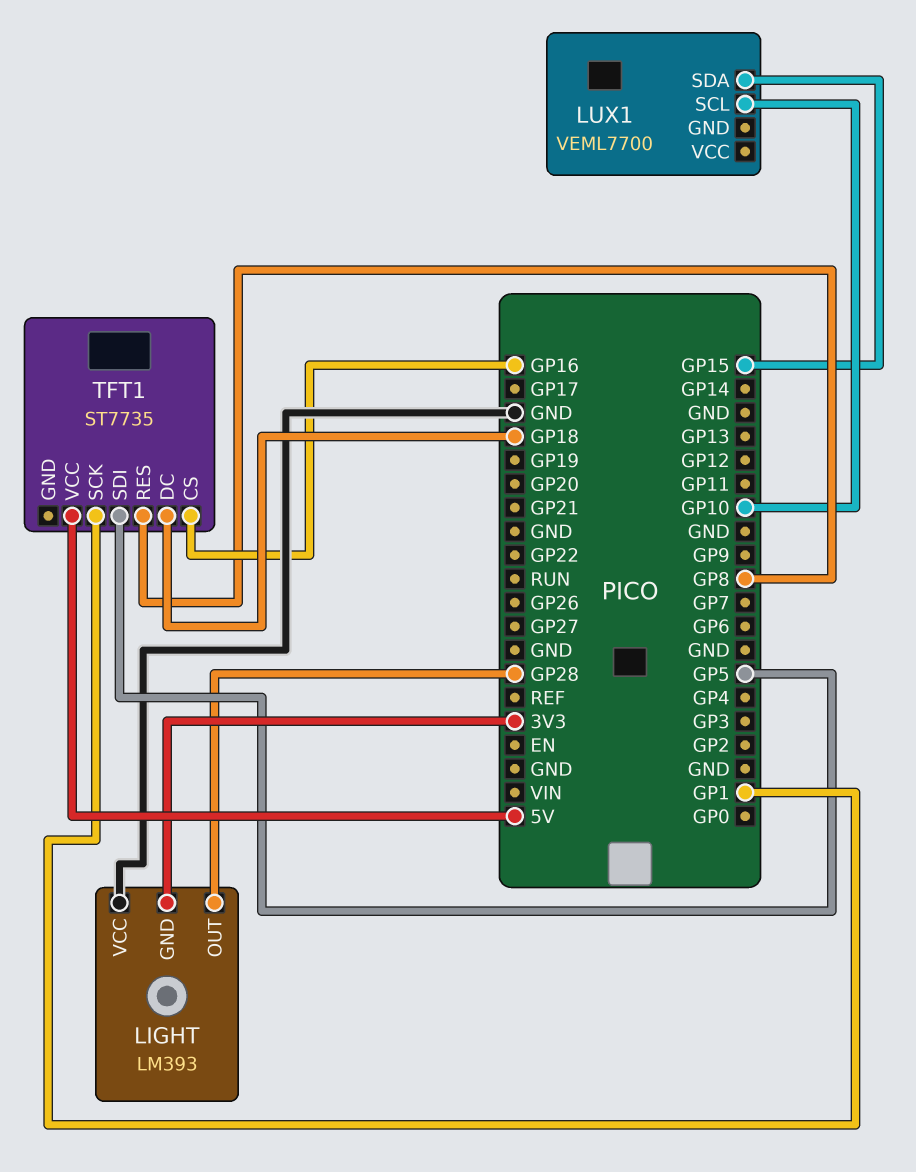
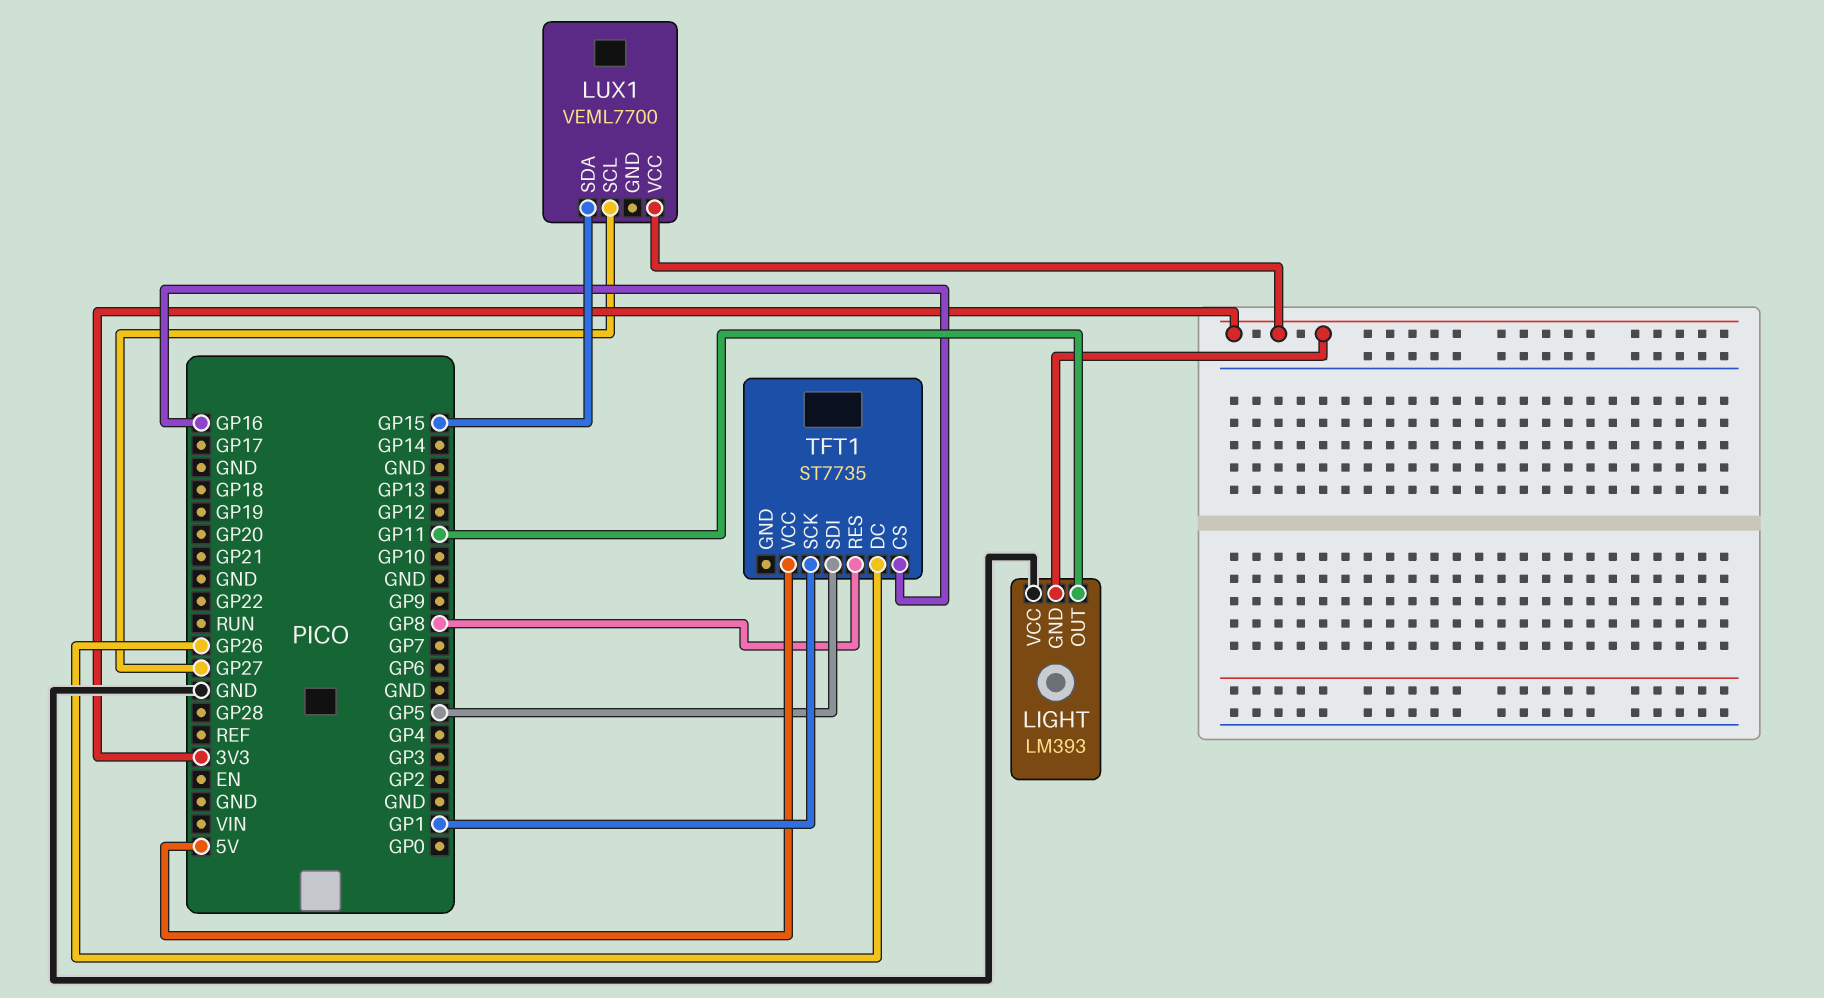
LIGHT pin OUT: GP28 -> GP11
LUX1 pin SCL: GP10 -> GP27
LUX1 pin VCC: none -> 3V3
TFT1 pin DC: GP18 -> GP26

